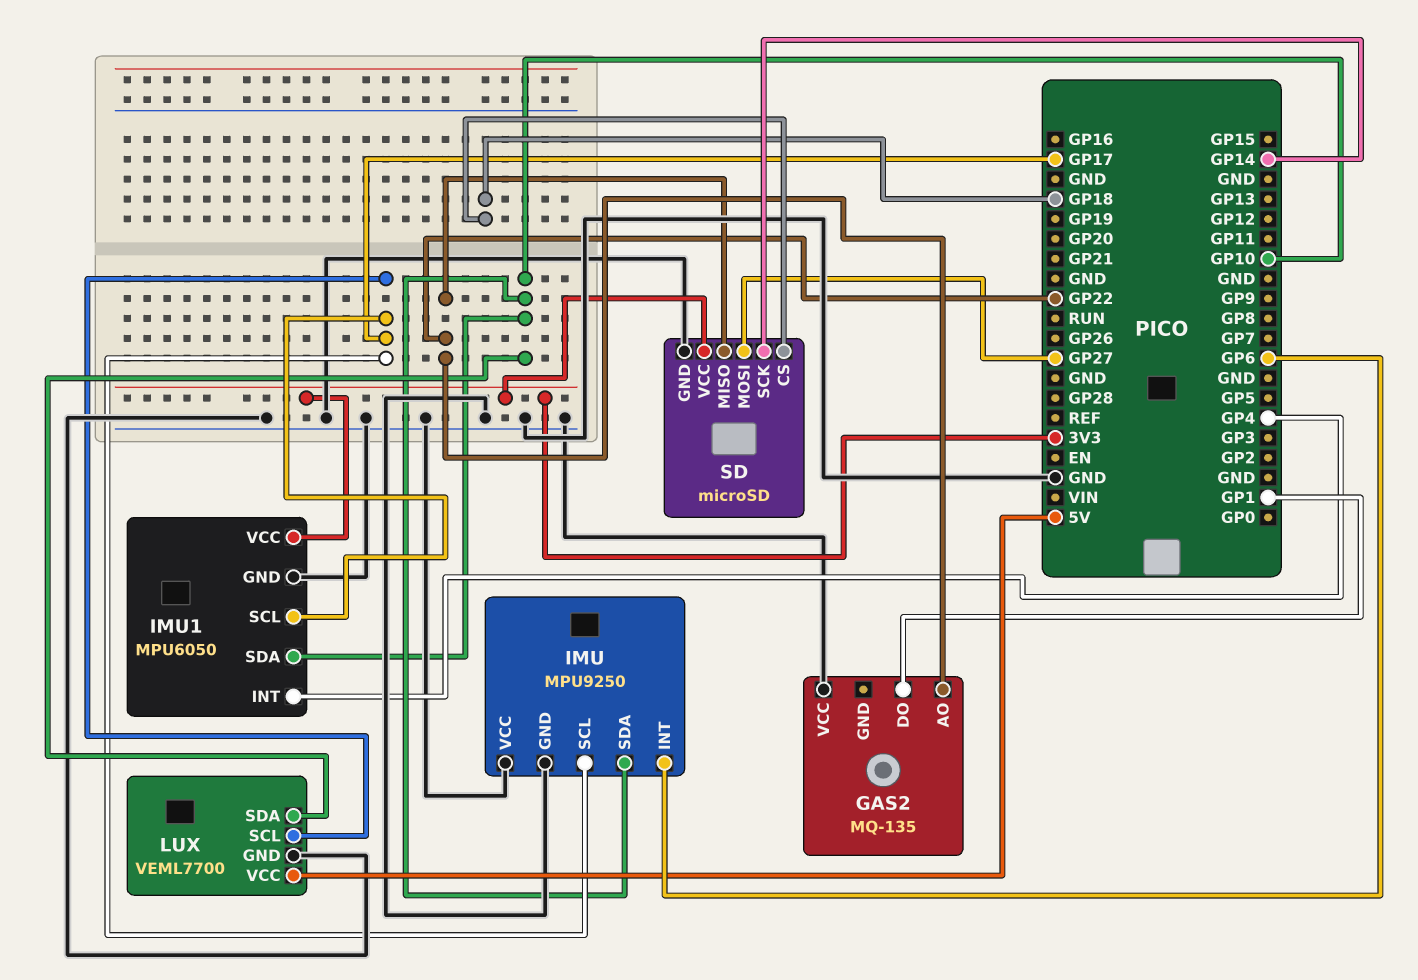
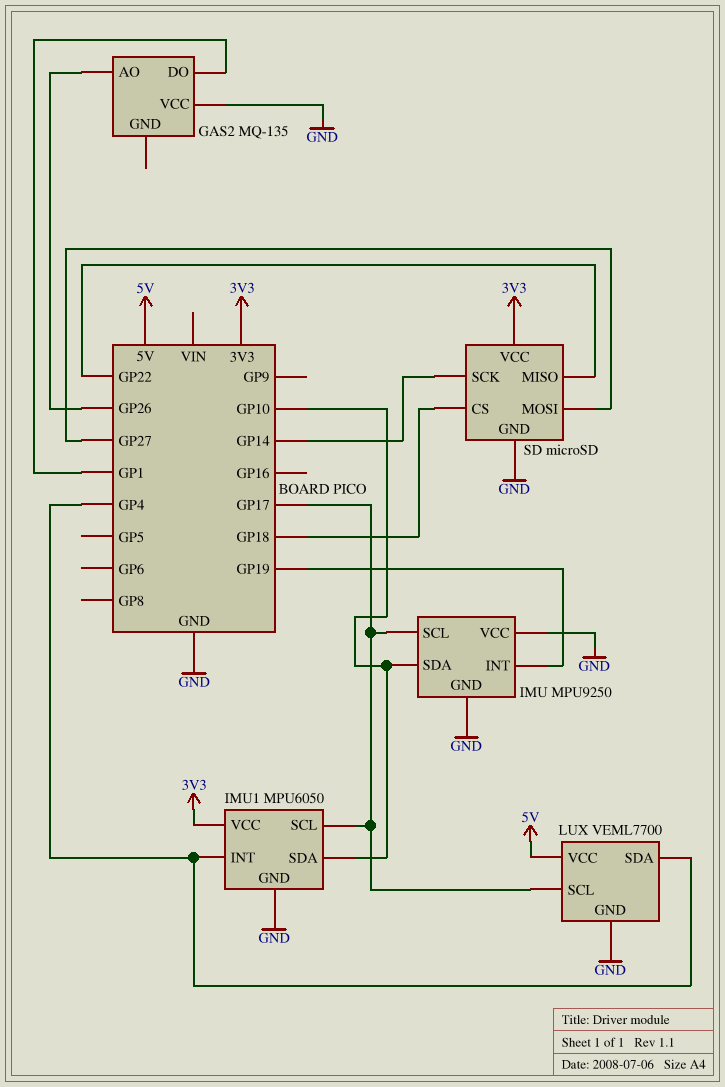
GAS2 pin AO: GP22 -> GP26
IMU pin INT: GP6 -> GP19
LUX pin SDA: GP10 -> GP4

